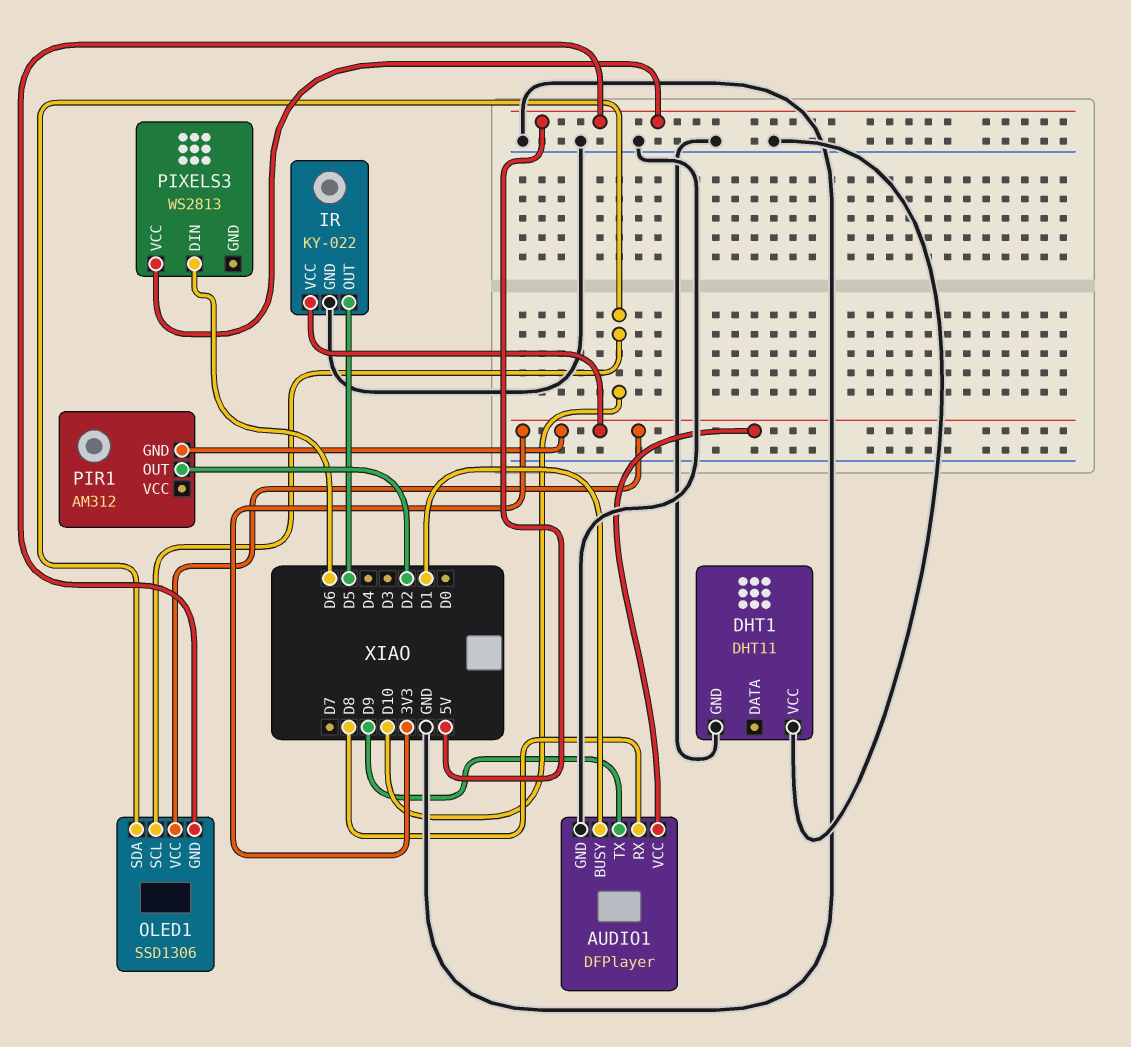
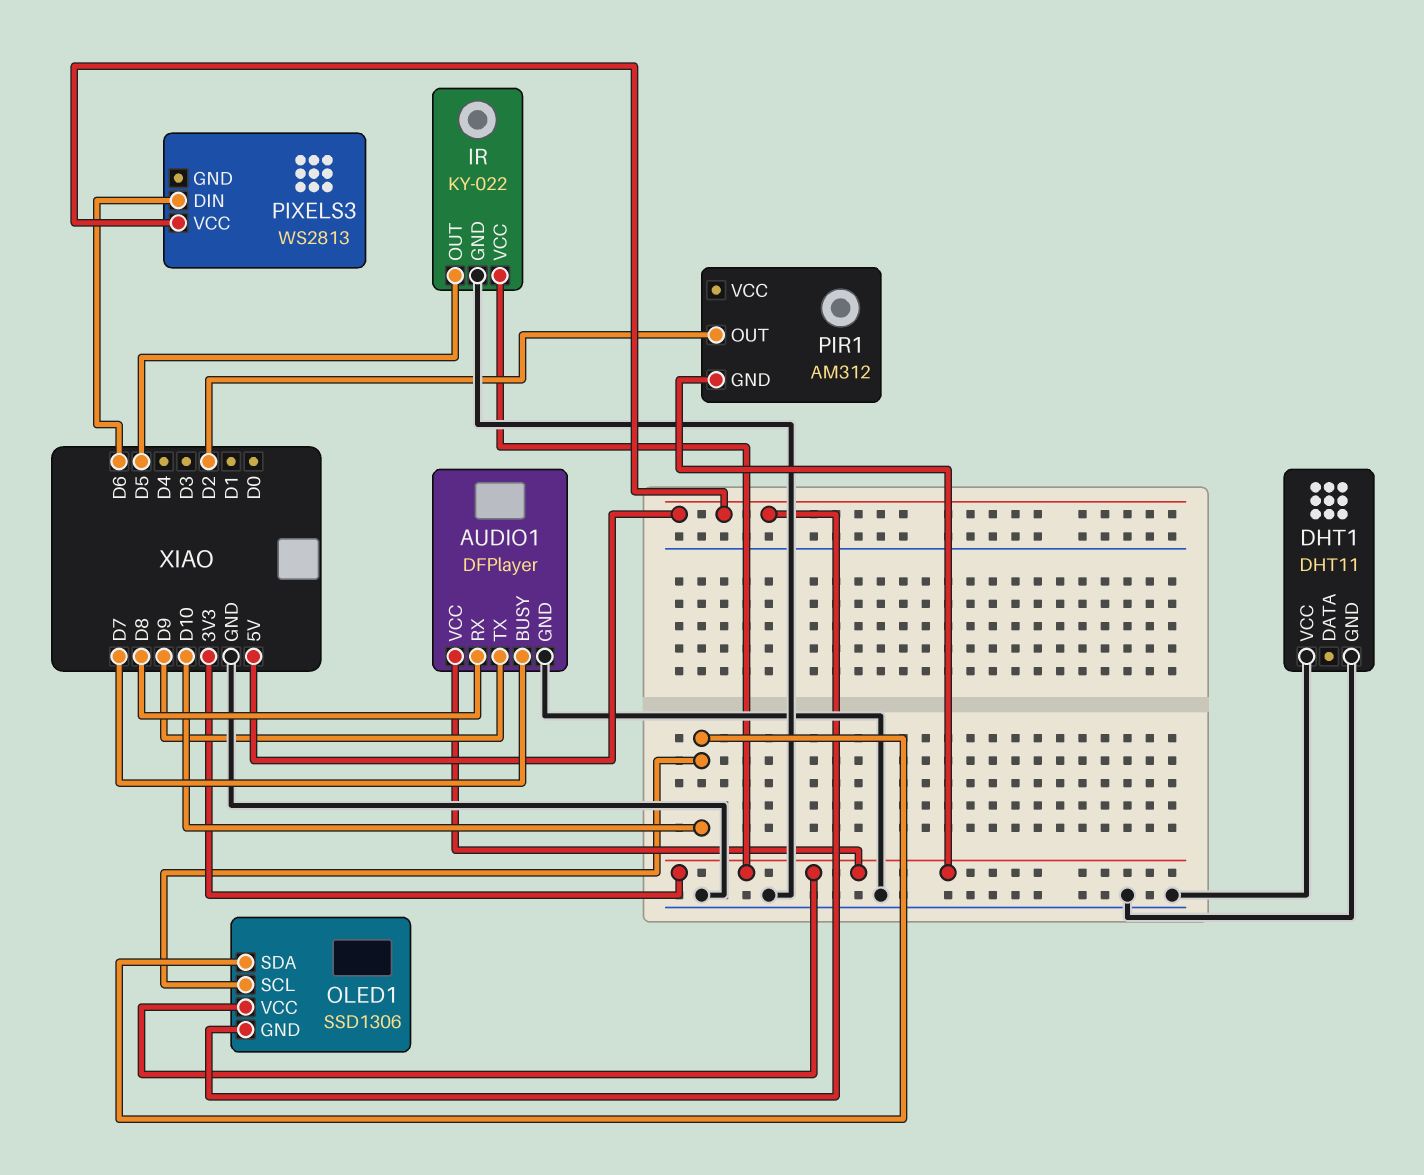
AUDIO1 pin BUSY: D1 -> D7

